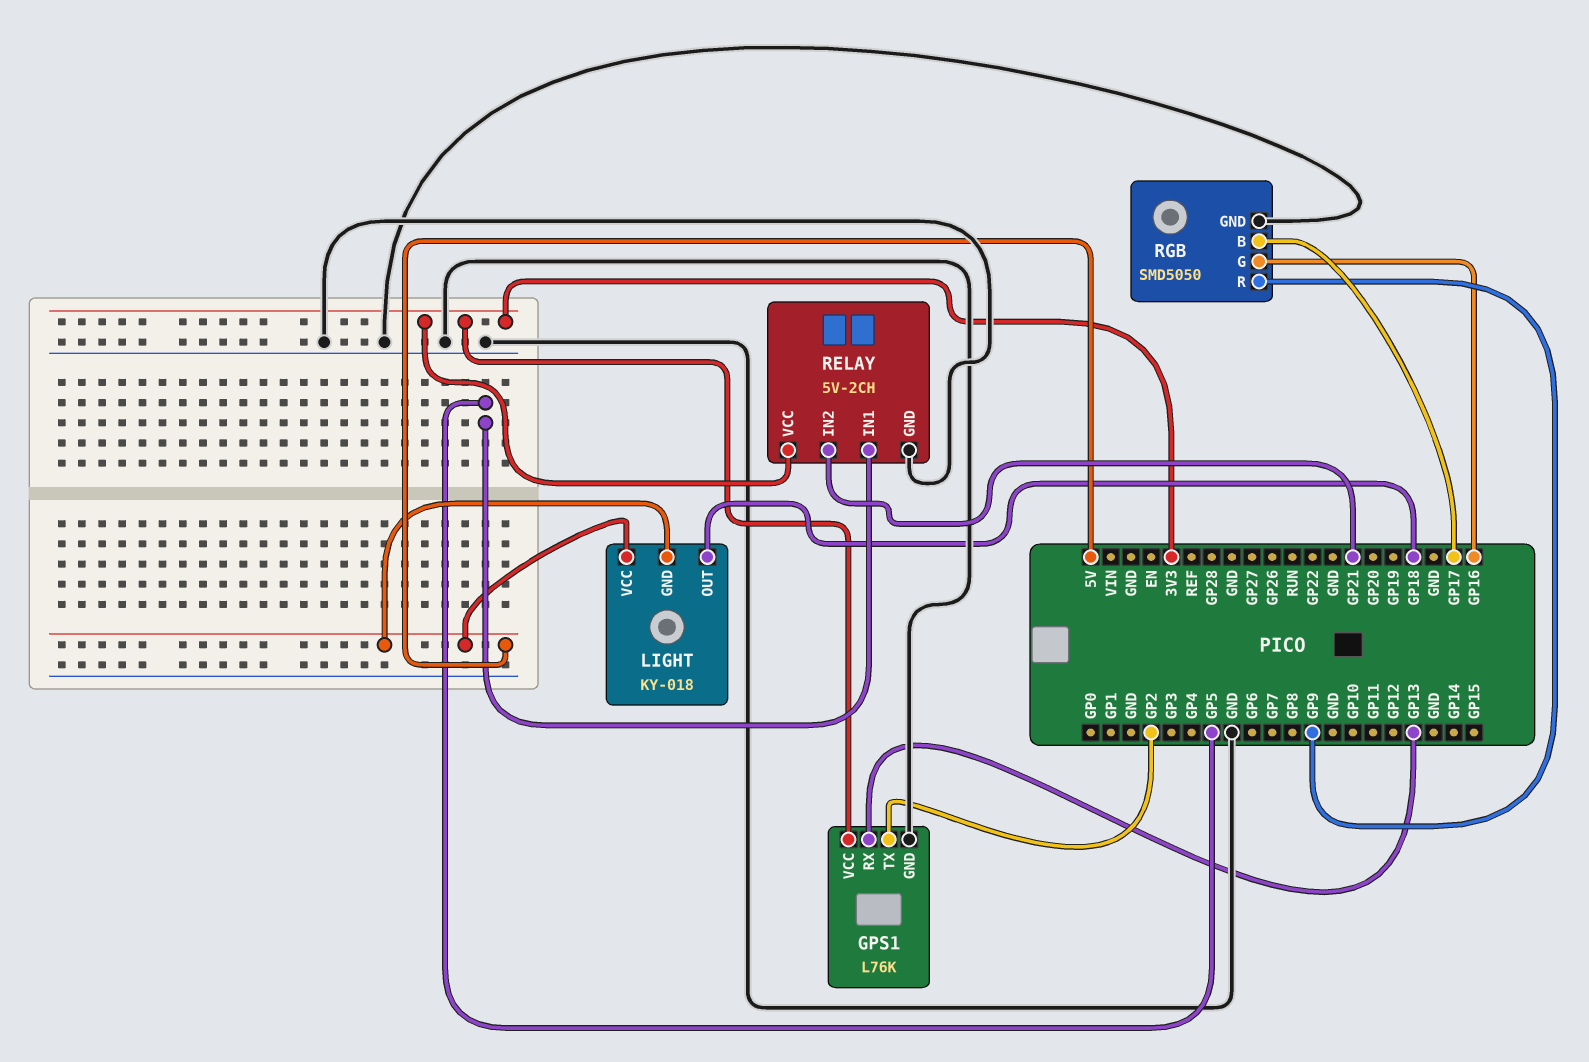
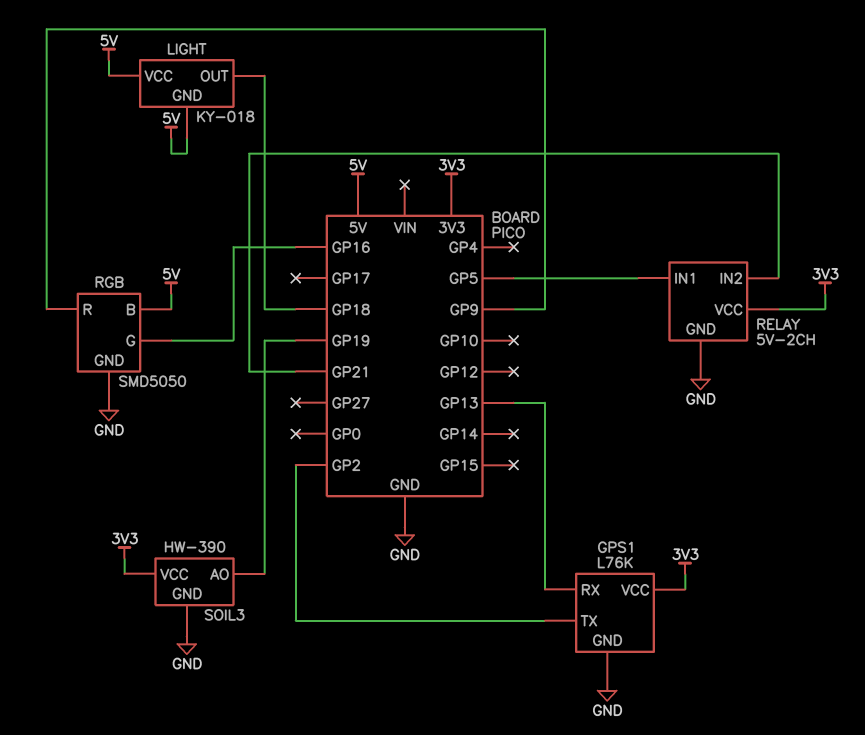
RGB pin B: GP17 -> 5V
SOIL3: none -> HW-390
SOIL3 pin AO: none -> GP19
SOIL3 pin GND: none -> GND
SOIL3 pin VCC: none -> 3V3

